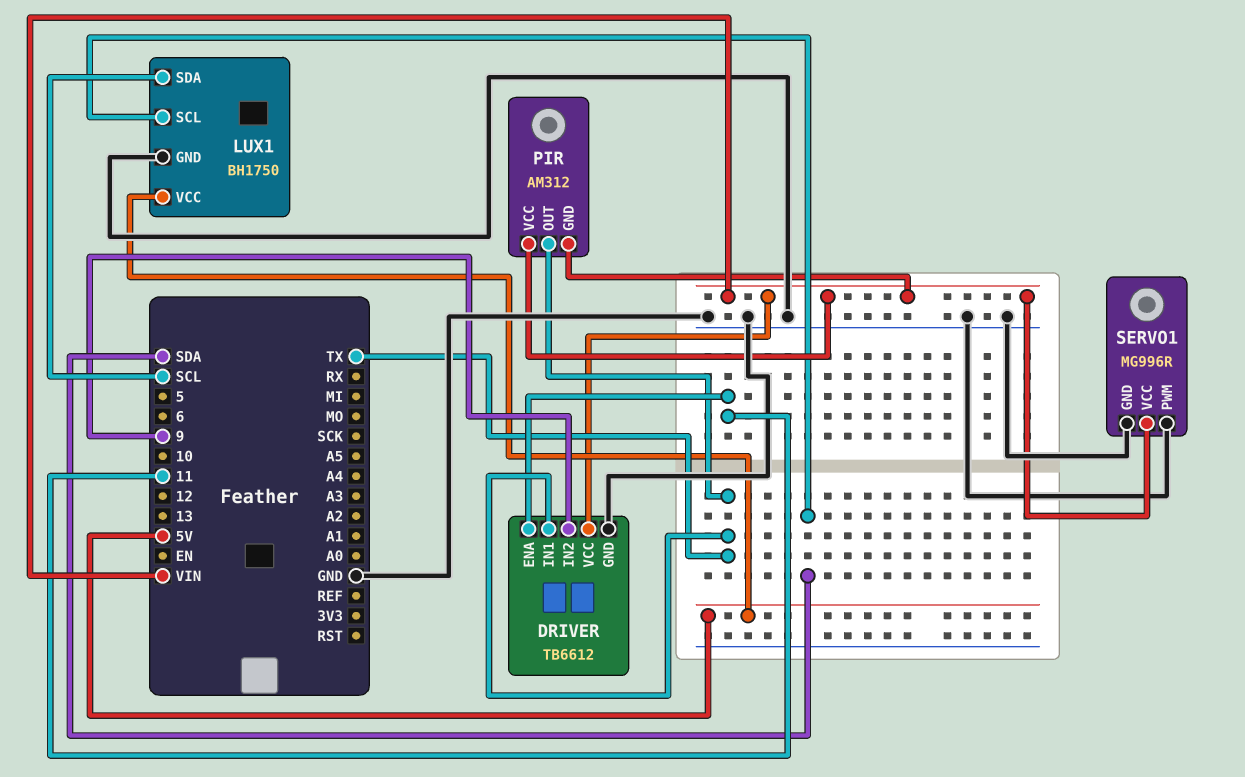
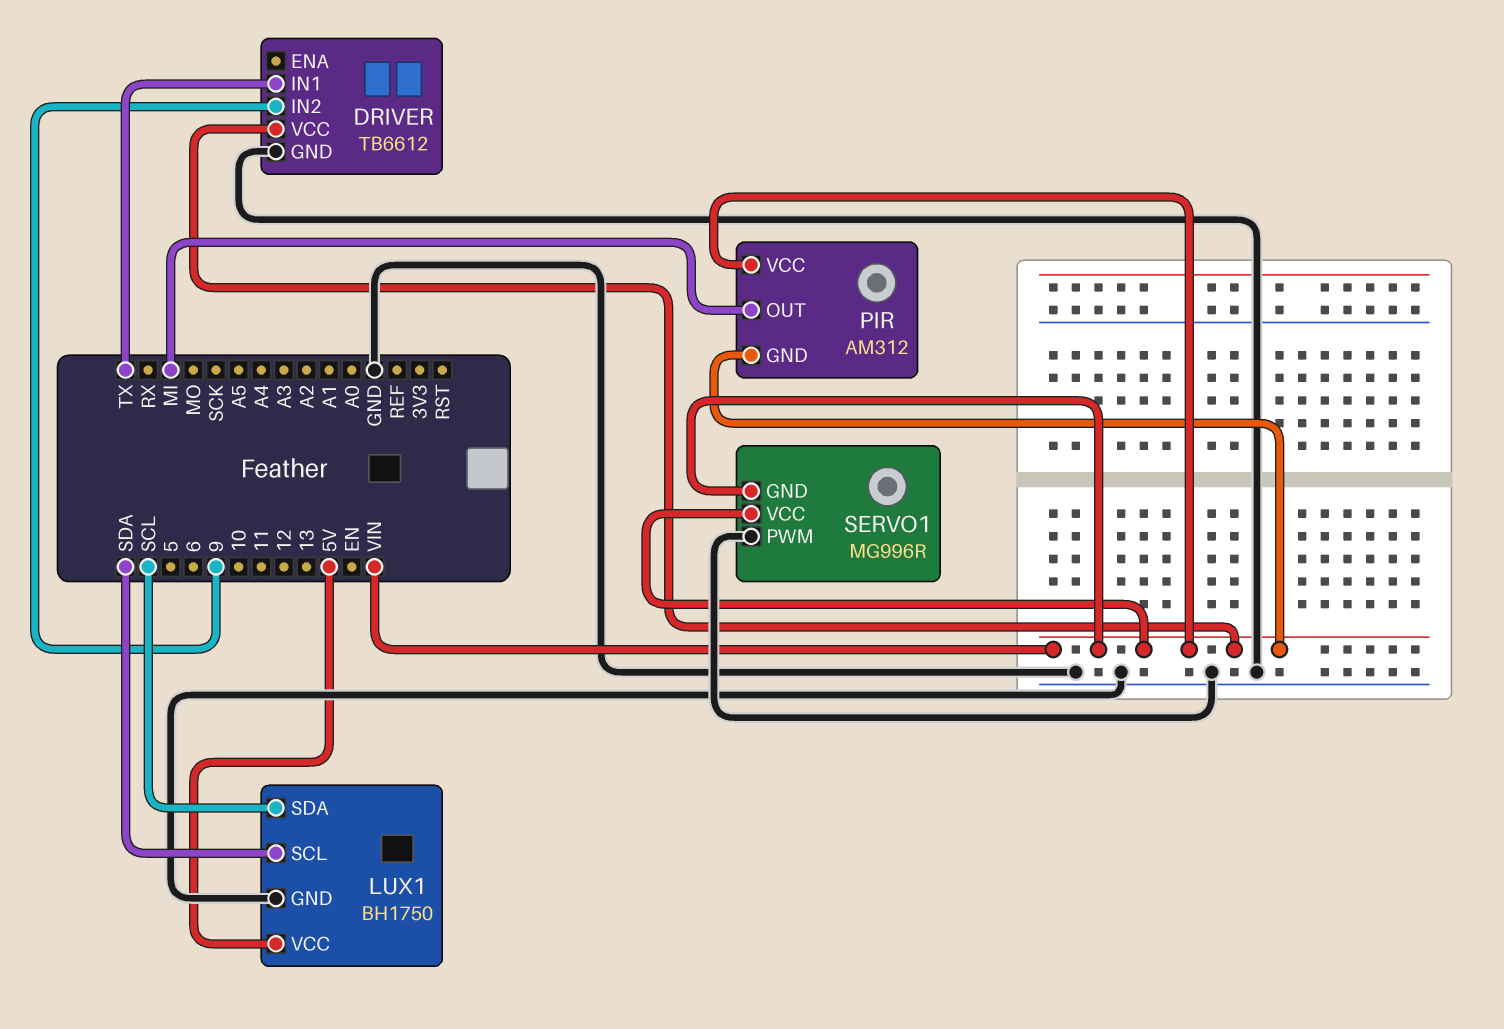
DRIVER pin ENA: 11 -> none
PIR pin OUT: TX -> MI
SERVO1 pin GND: GND -> VIN

